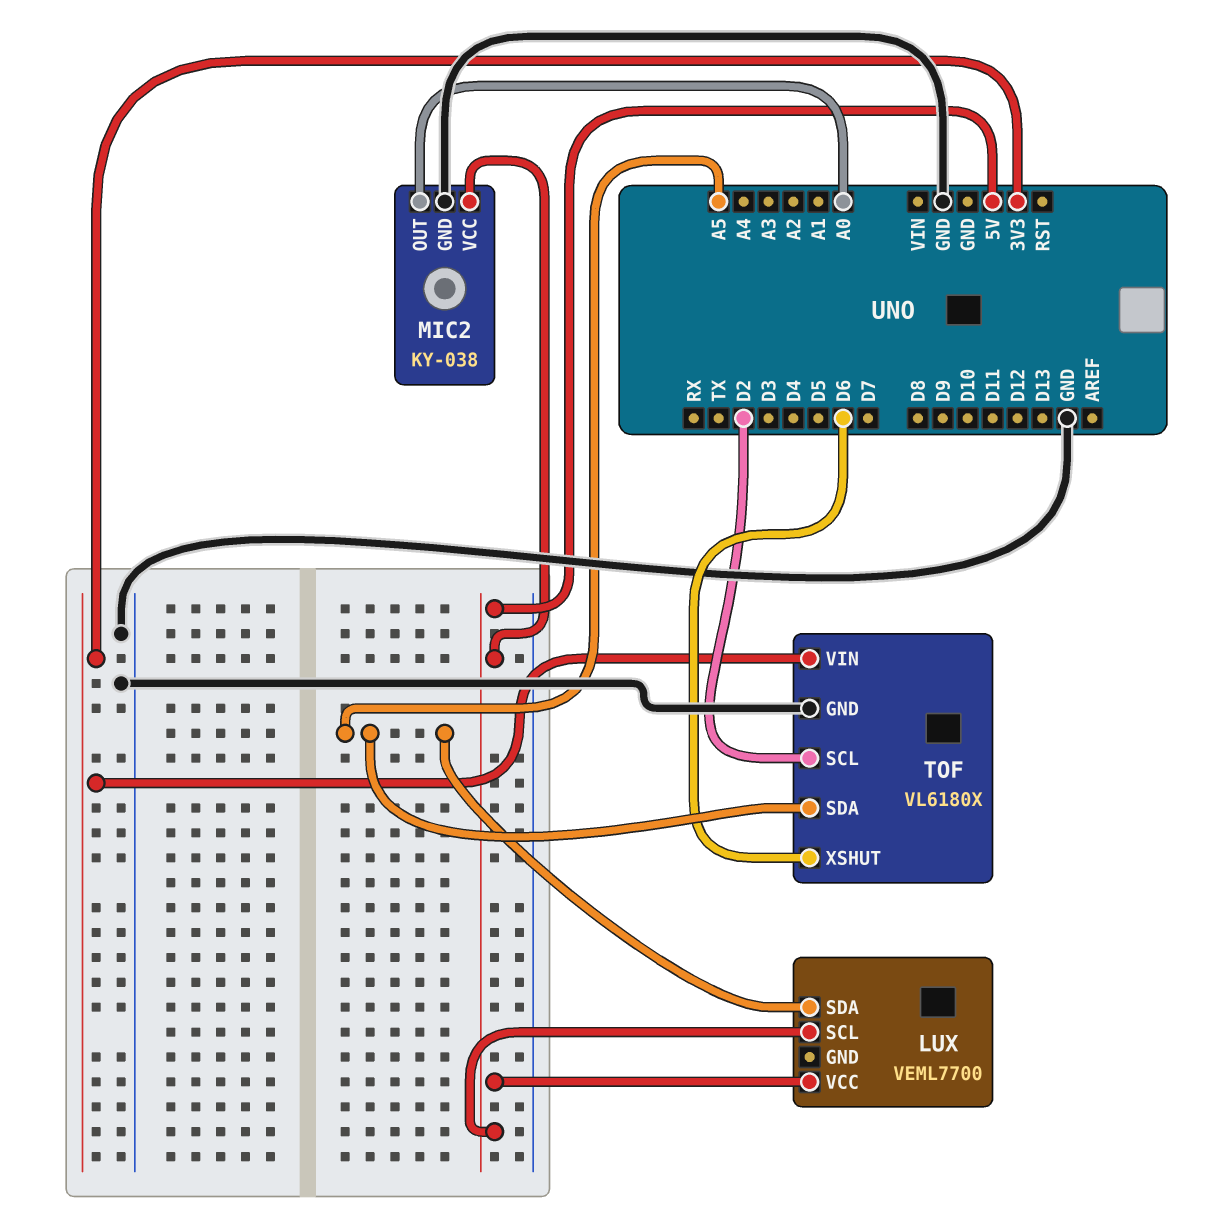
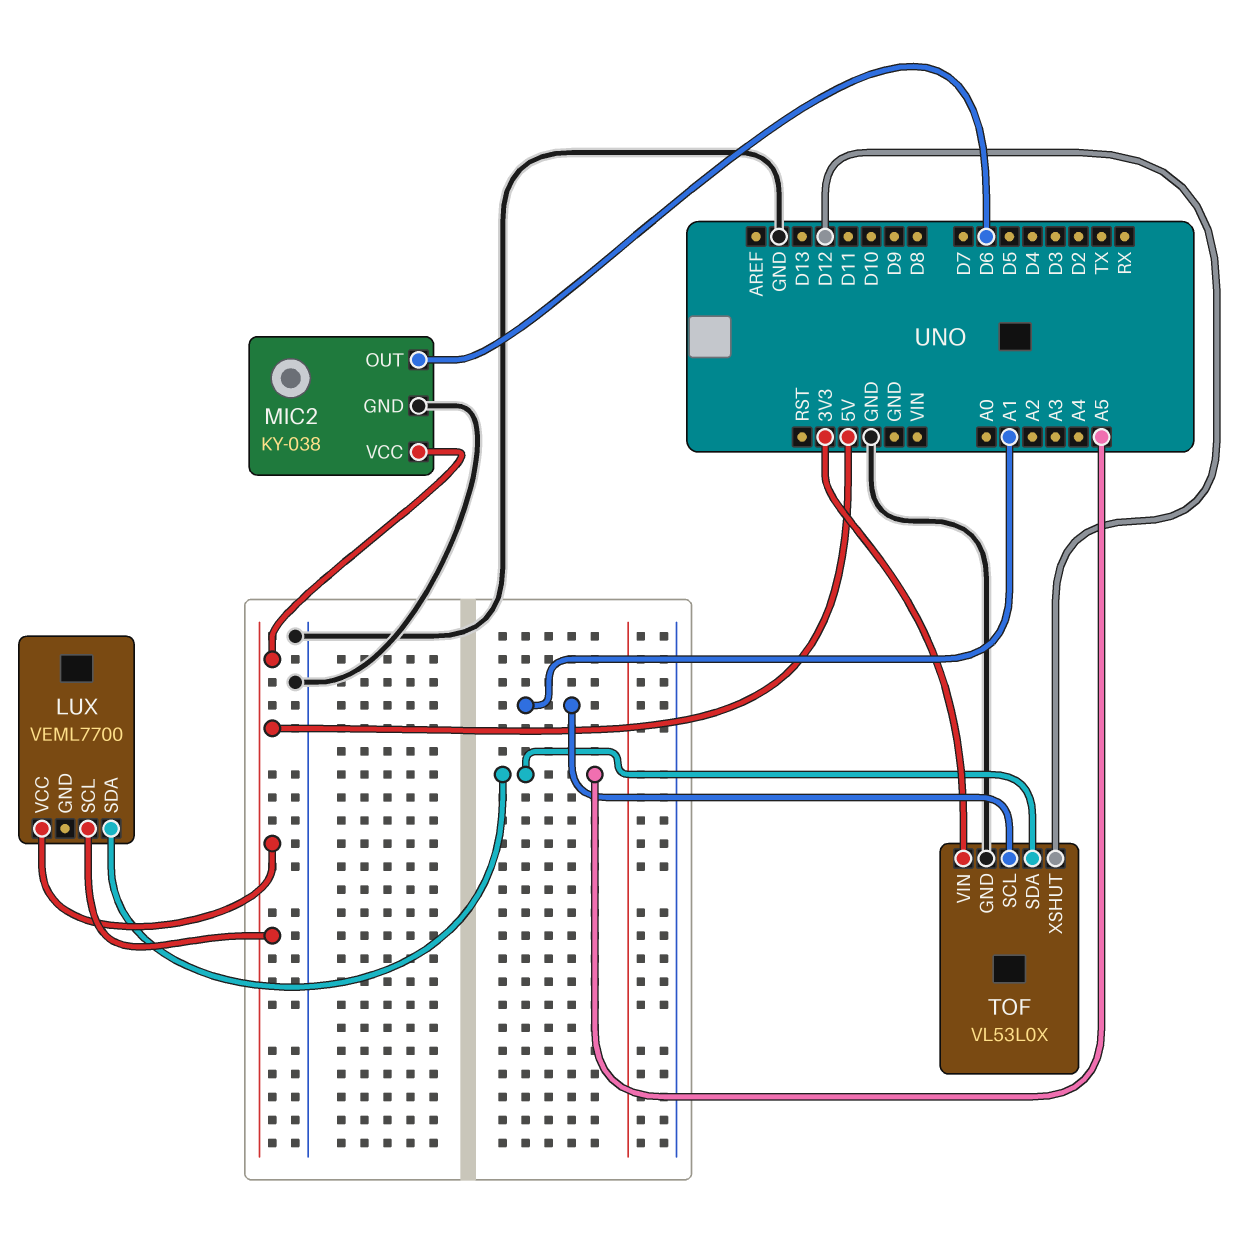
MIC2 pin OUT: A0 -> D6
TOF: VL6180X -> VL53L0X
TOF pin SCL: D2 -> A1
TOF pin XSHUT: D6 -> D12

